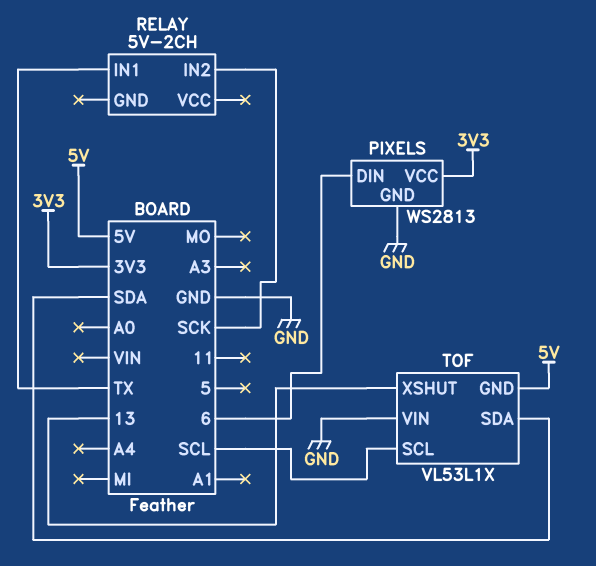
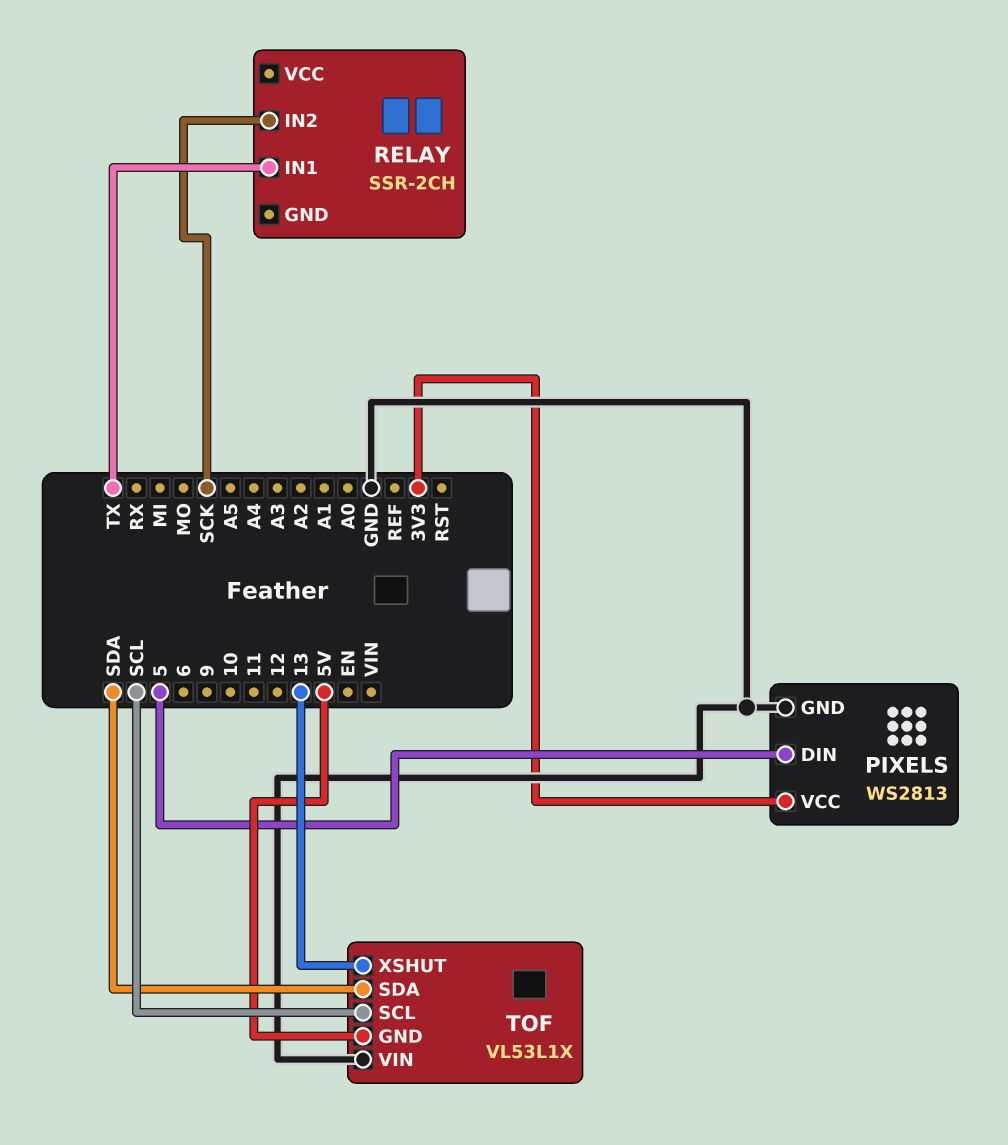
PIXELS pin DIN: 6 -> 5
RELAY: 5V-2CH -> SSR-2CH

